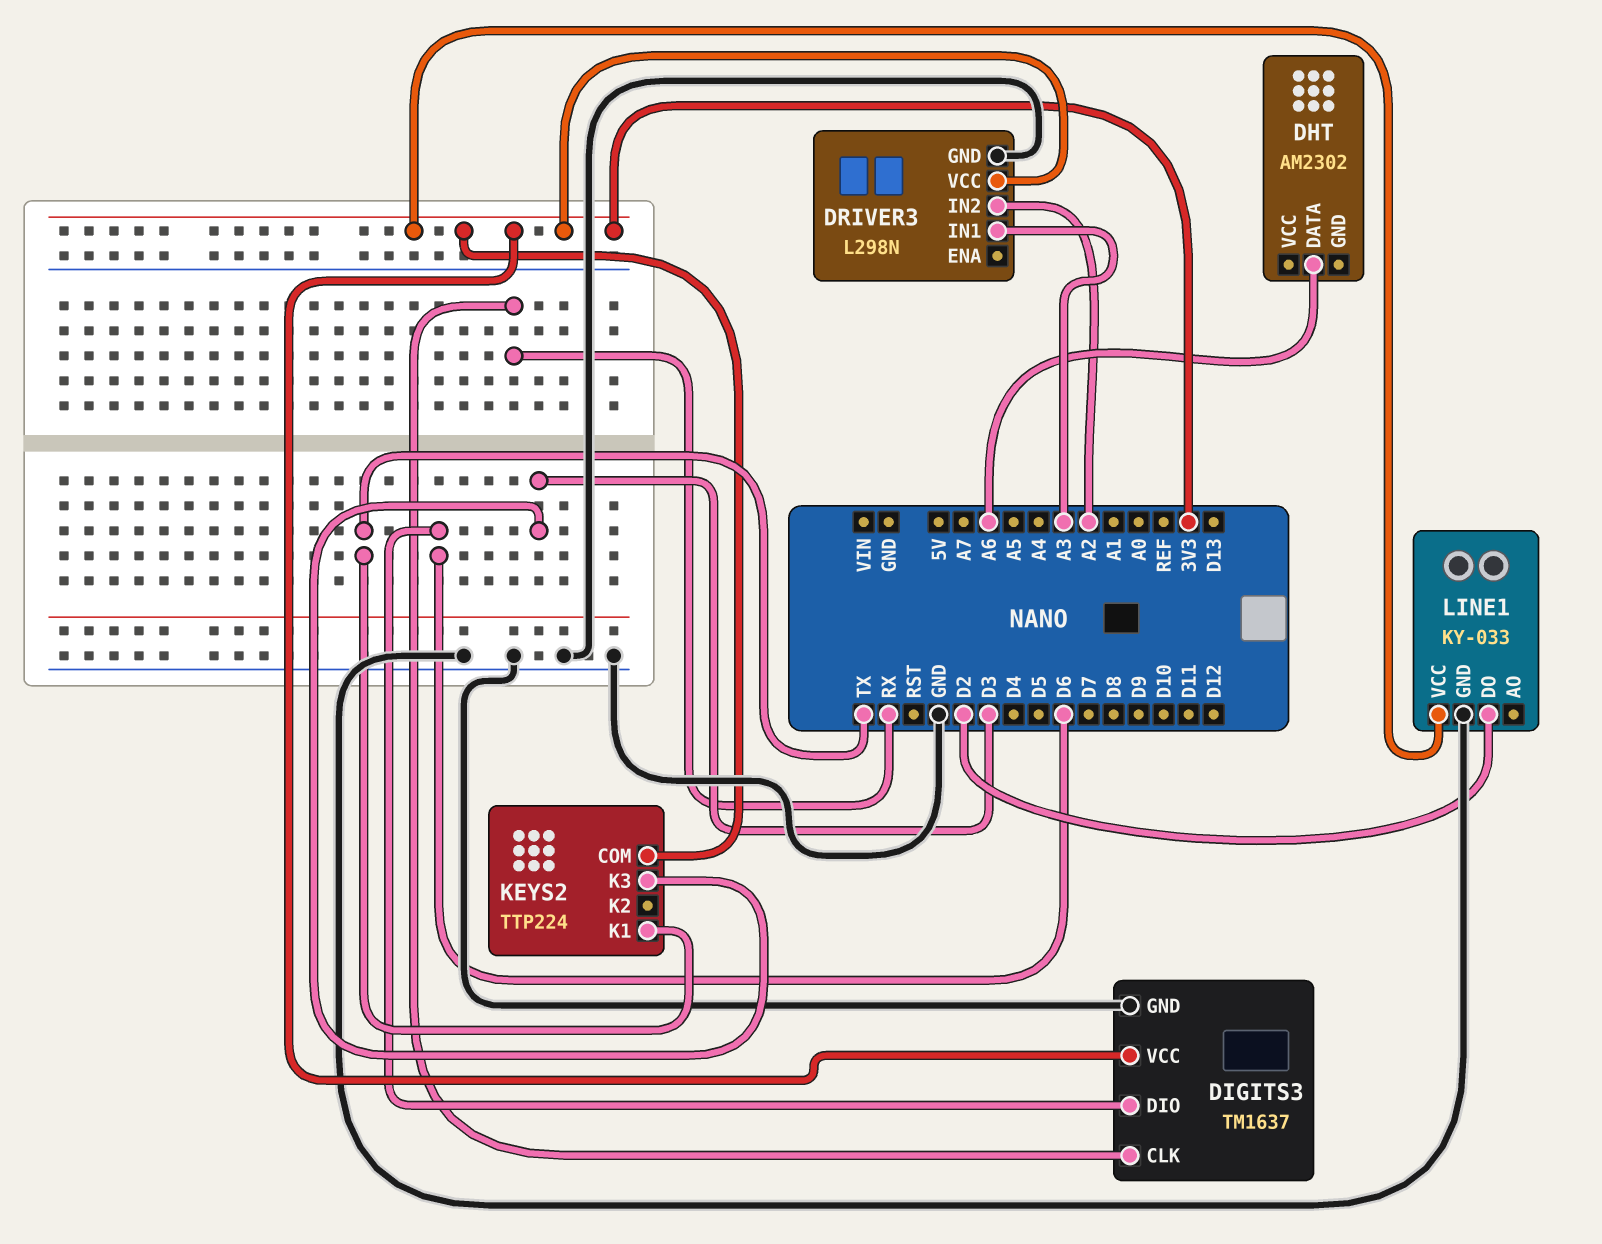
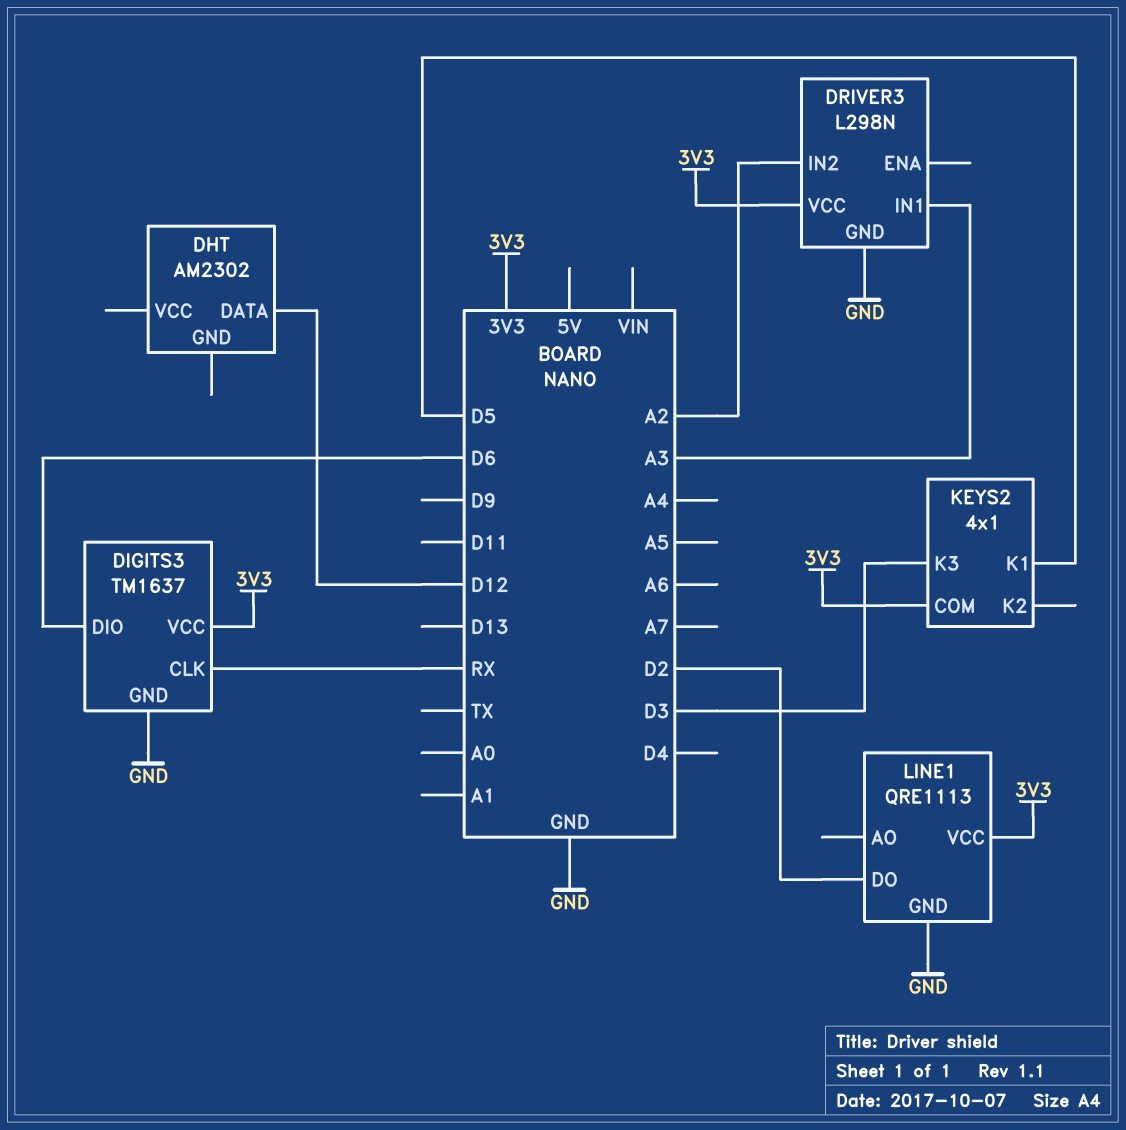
DHT pin DATA: A6 -> D12
KEYS2: TTP224 -> 4x1
KEYS2 pin K1: TX -> D5
LINE1: KY-033 -> QRE1113

